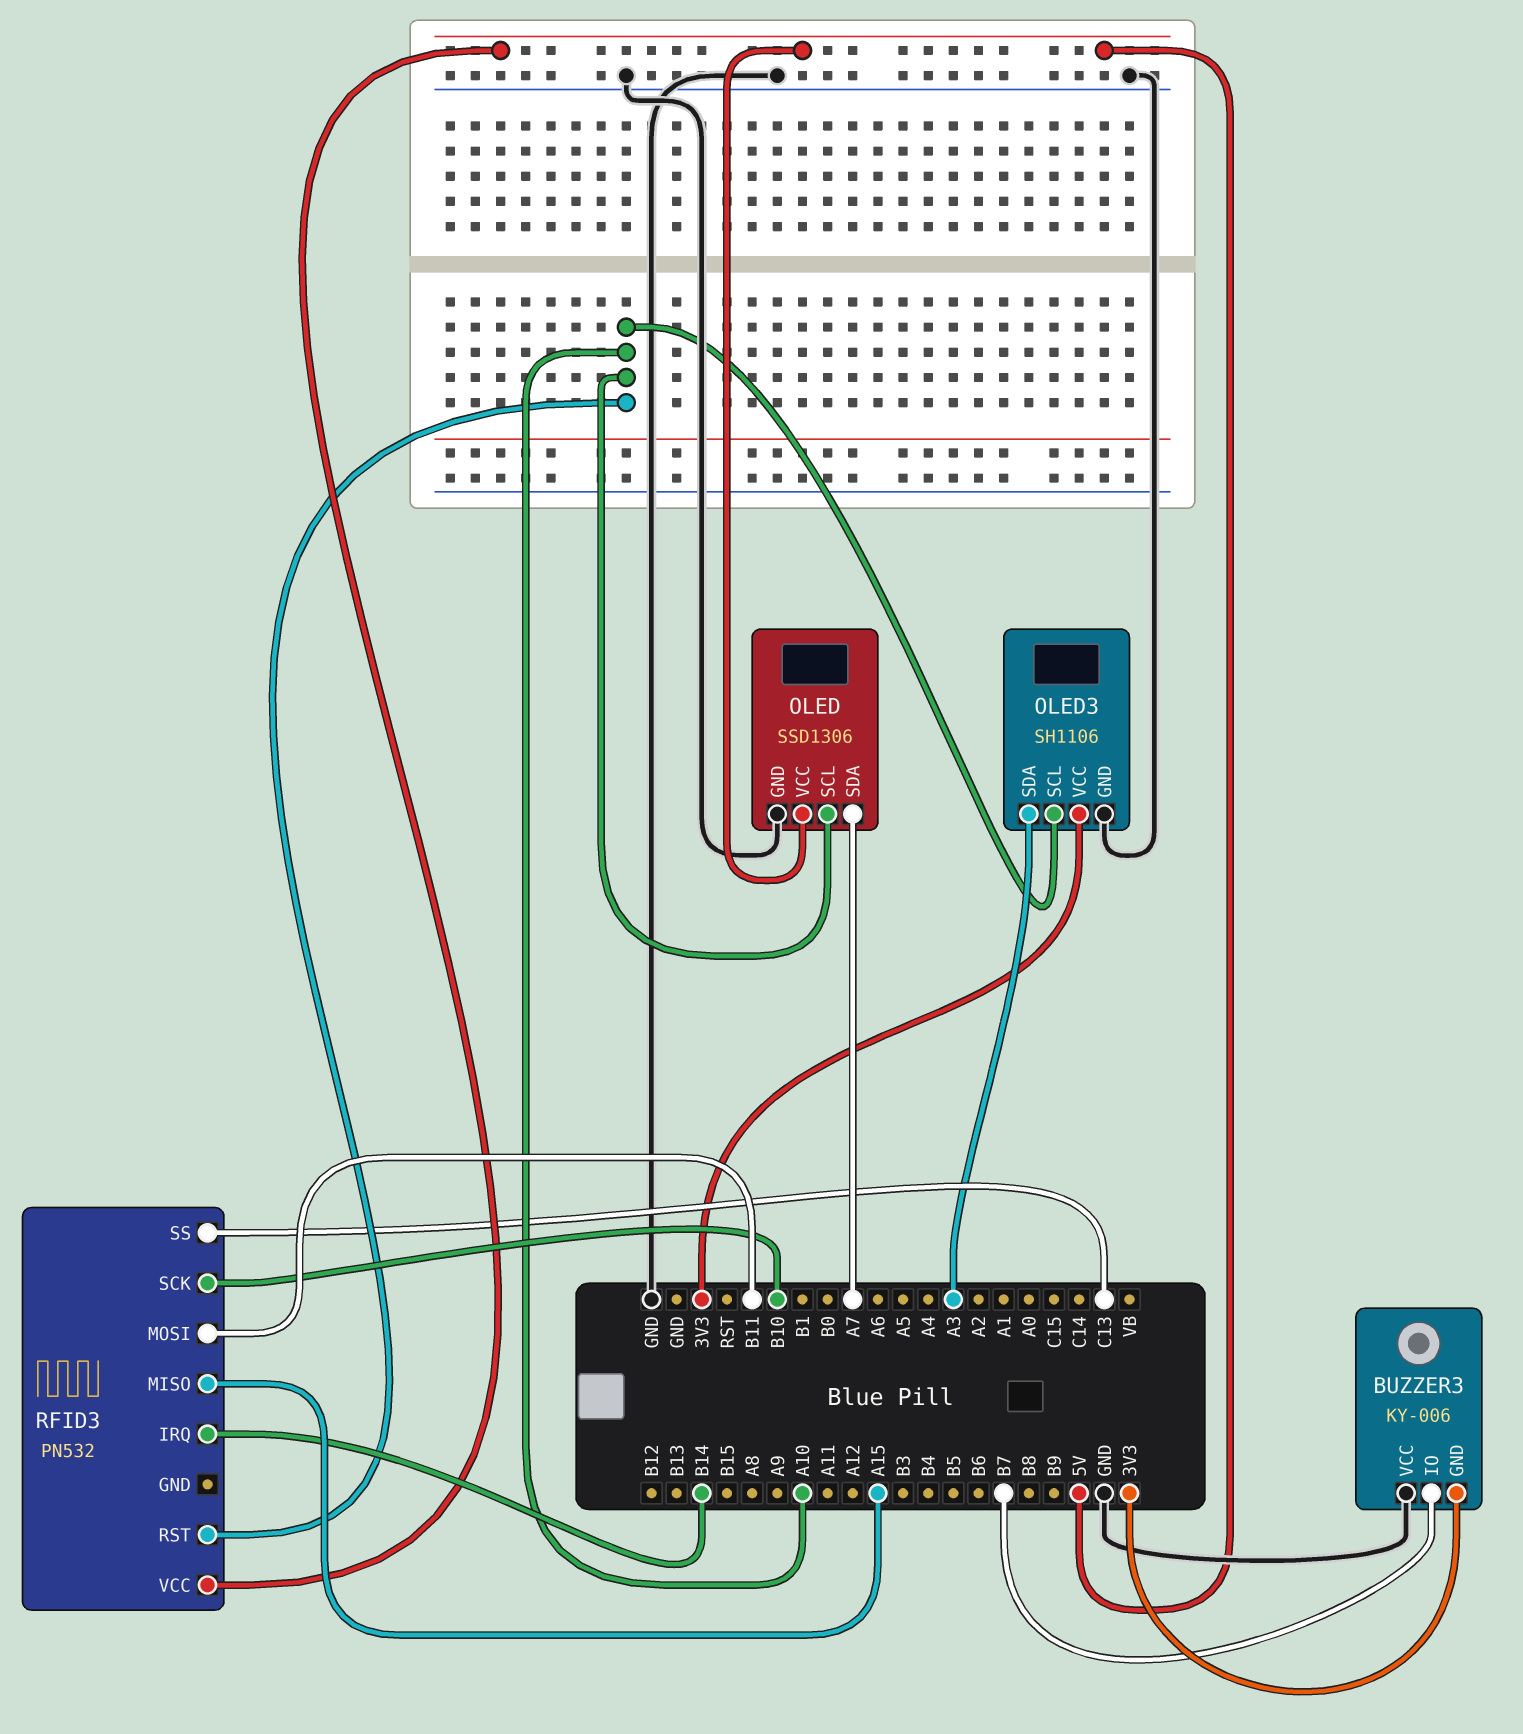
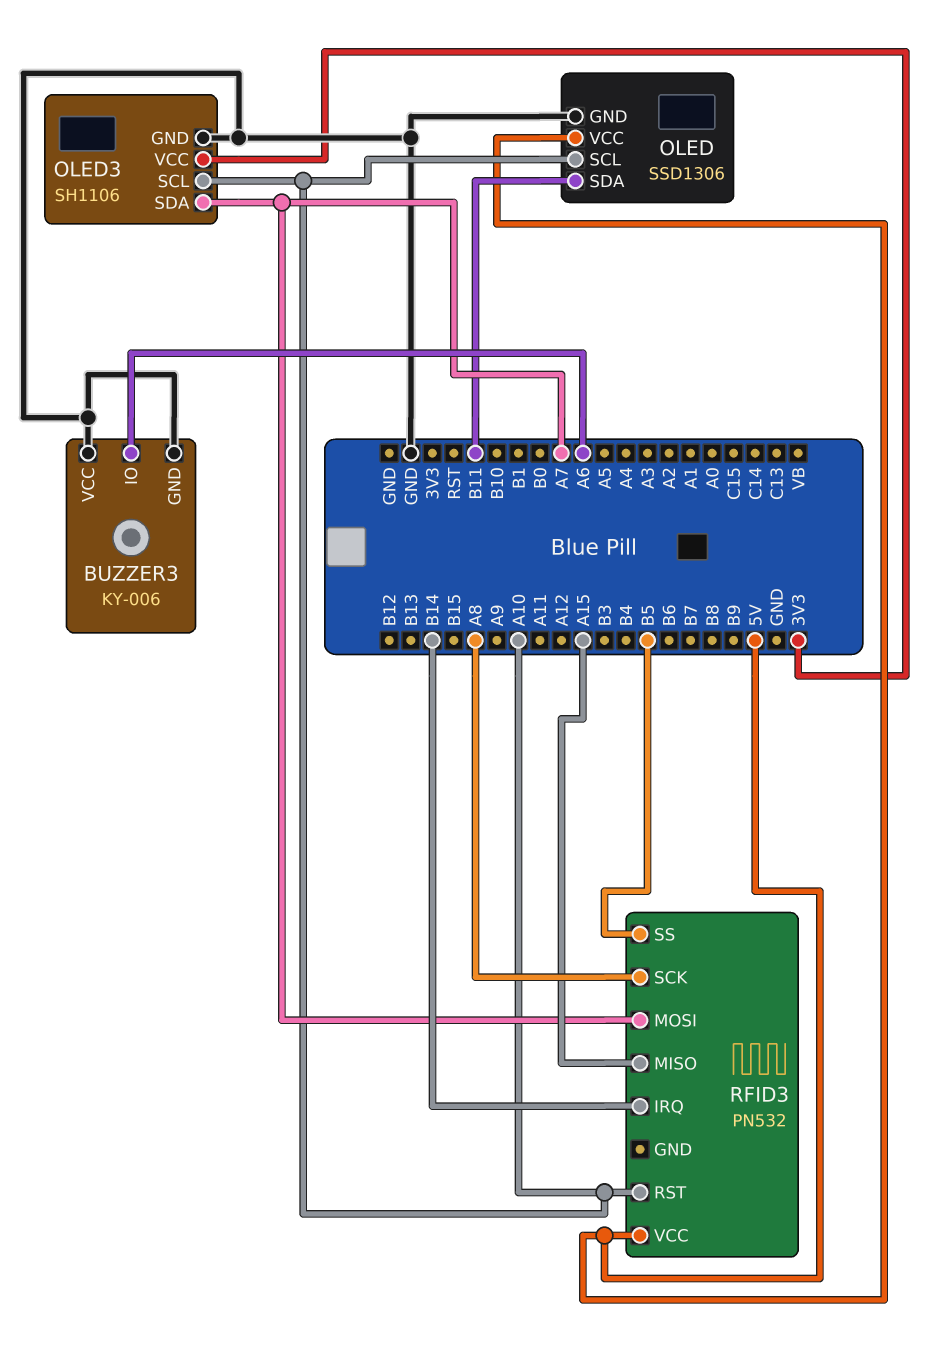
BUZZER3 pin GND: 3V3 -> GND
BUZZER3 pin IO: B7 -> A6
OLED pin SDA: A7 -> B11
OLED3 pin SDA: A3 -> A7
RFID3 pin MOSI: B11 -> A7
RFID3 pin SCK: B10 -> A8
RFID3 pin SS: C13 -> B5

